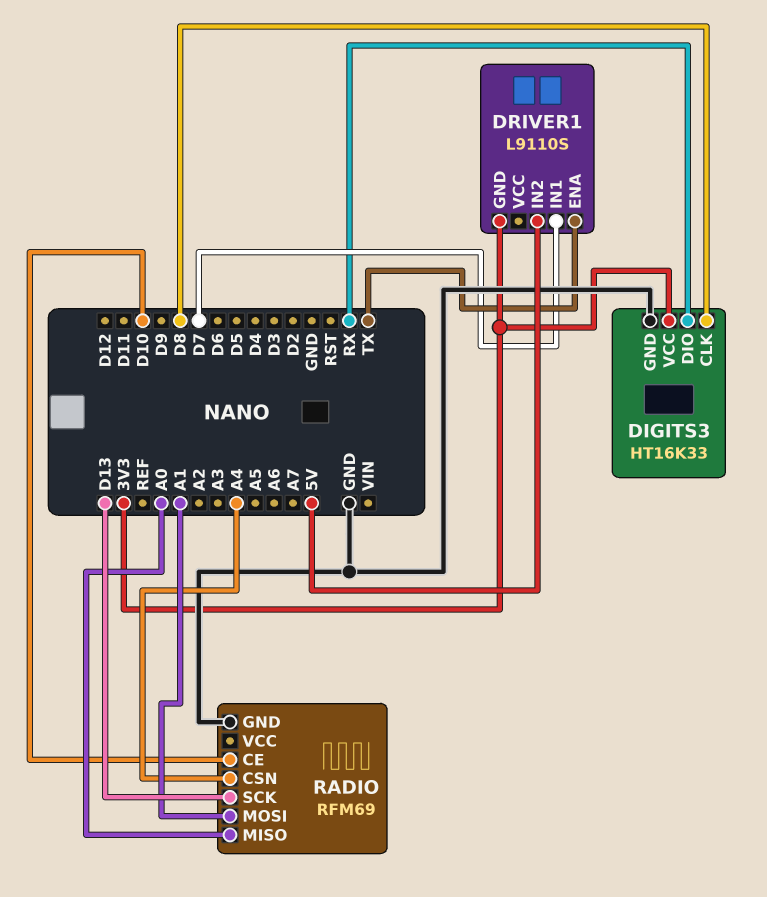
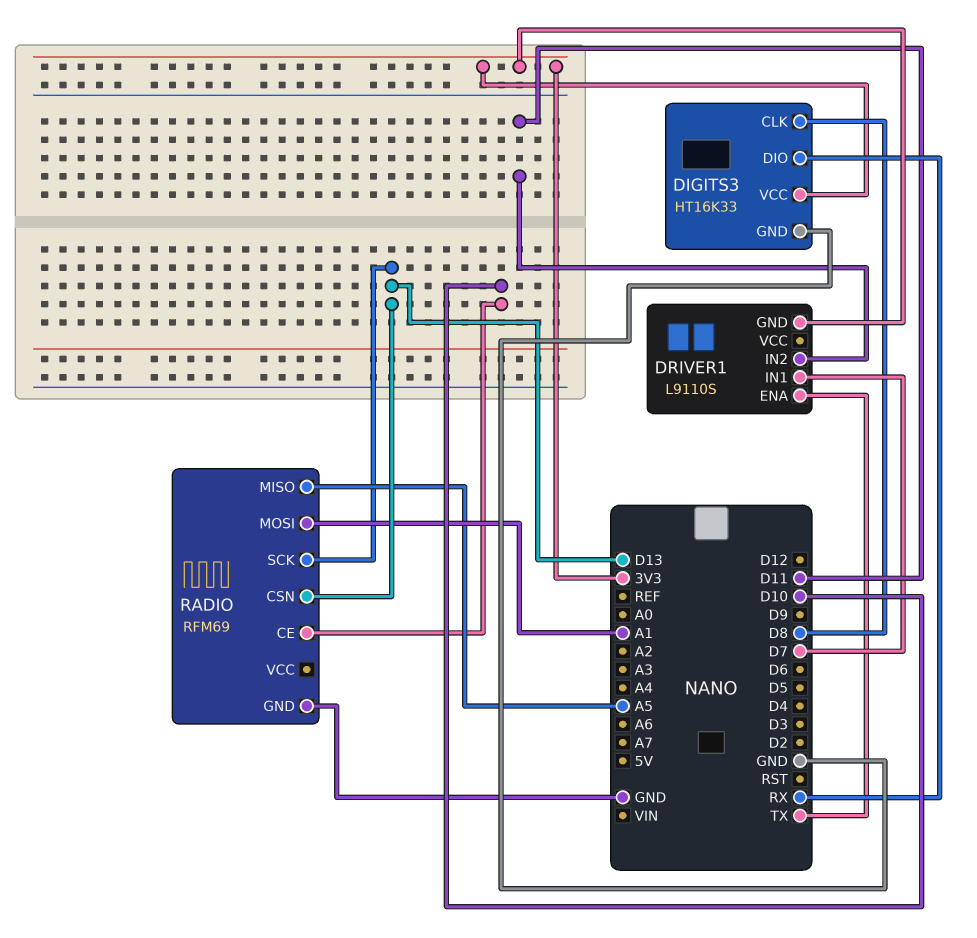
DRIVER1 pin IN2: 5V -> D11
RADIO pin CSN: A4 -> D13
RADIO pin MISO: A0 -> A5

